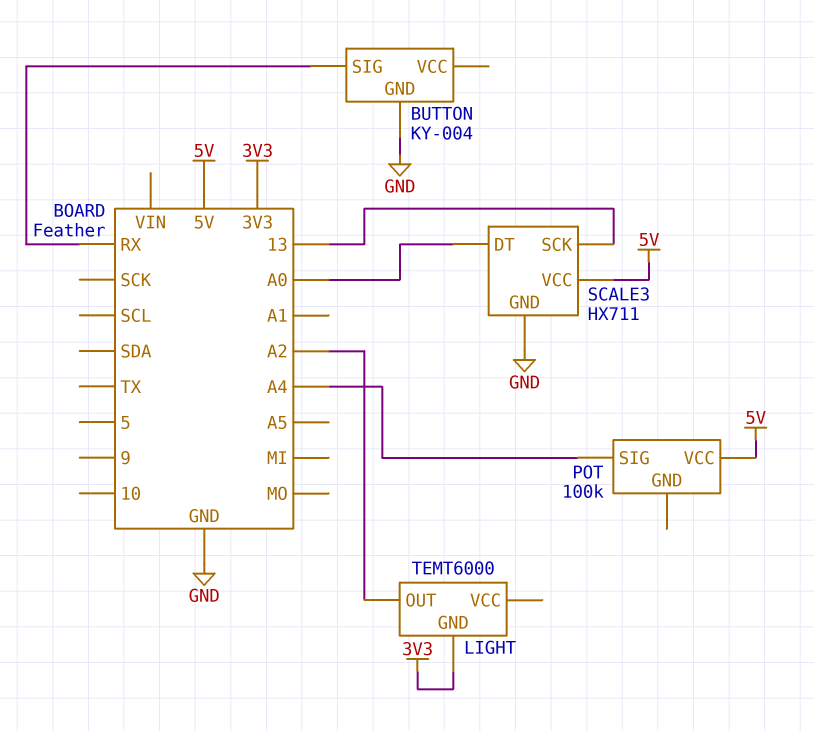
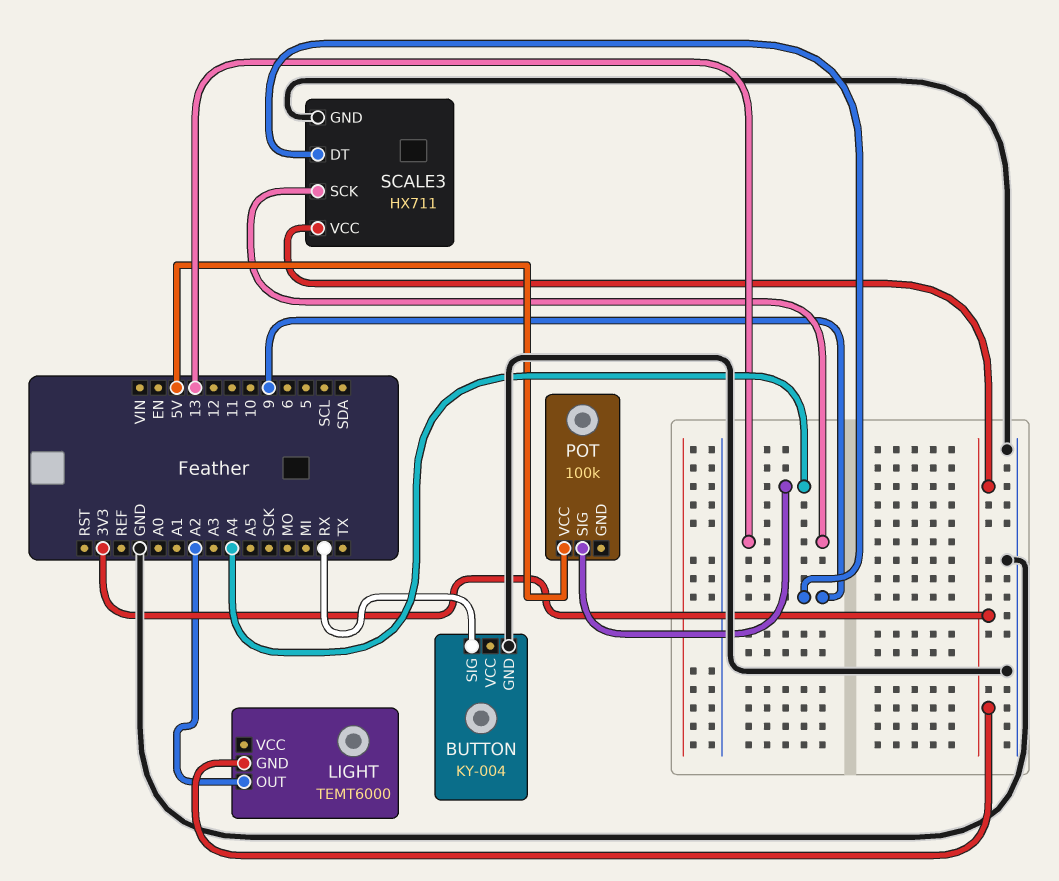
SCALE3 pin DT: A0 -> 9
SCALE3 pin VCC: 5V -> 3V3

